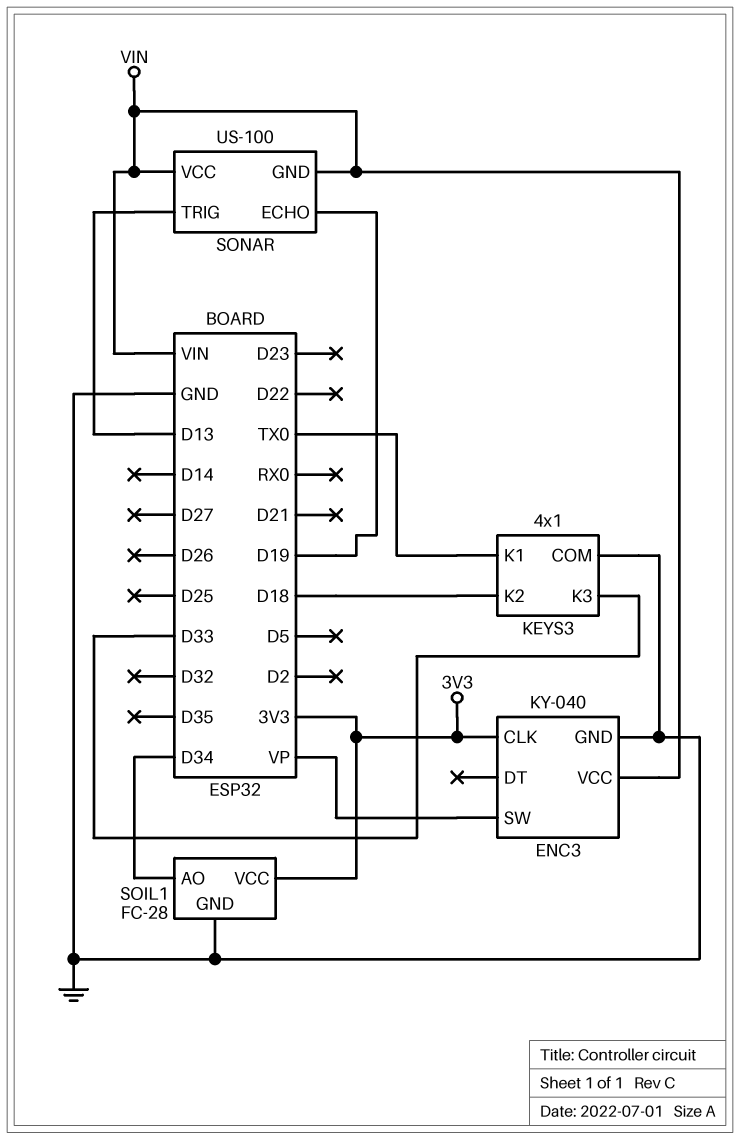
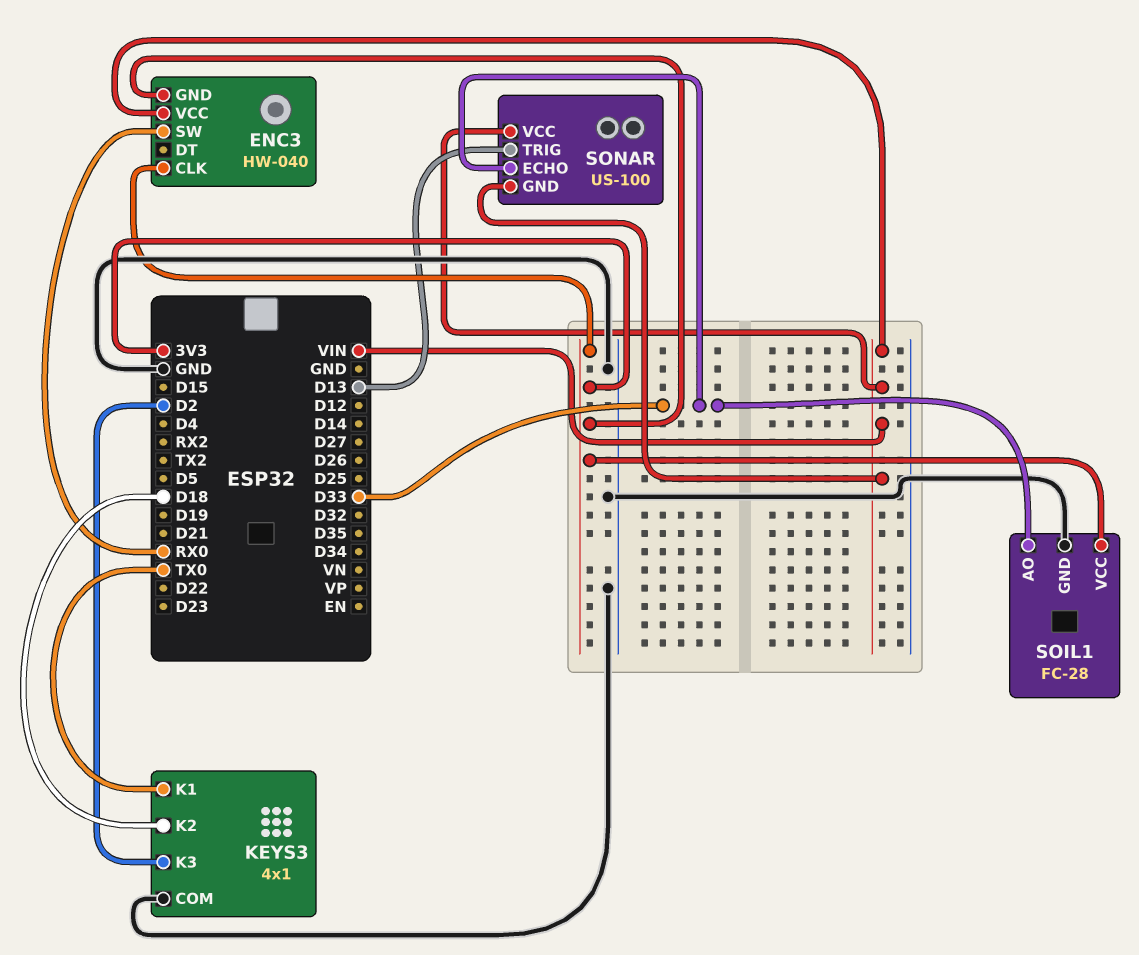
ENC3: KY-040 -> HW-040
ENC3 pin GND: GND -> 3V3
ENC3 pin SW: VP -> RX0
KEYS3 pin K3: D33 -> D2
SOIL1 pin AO: D34 -> D33
SONAR pin ECHO: D19 -> D33

